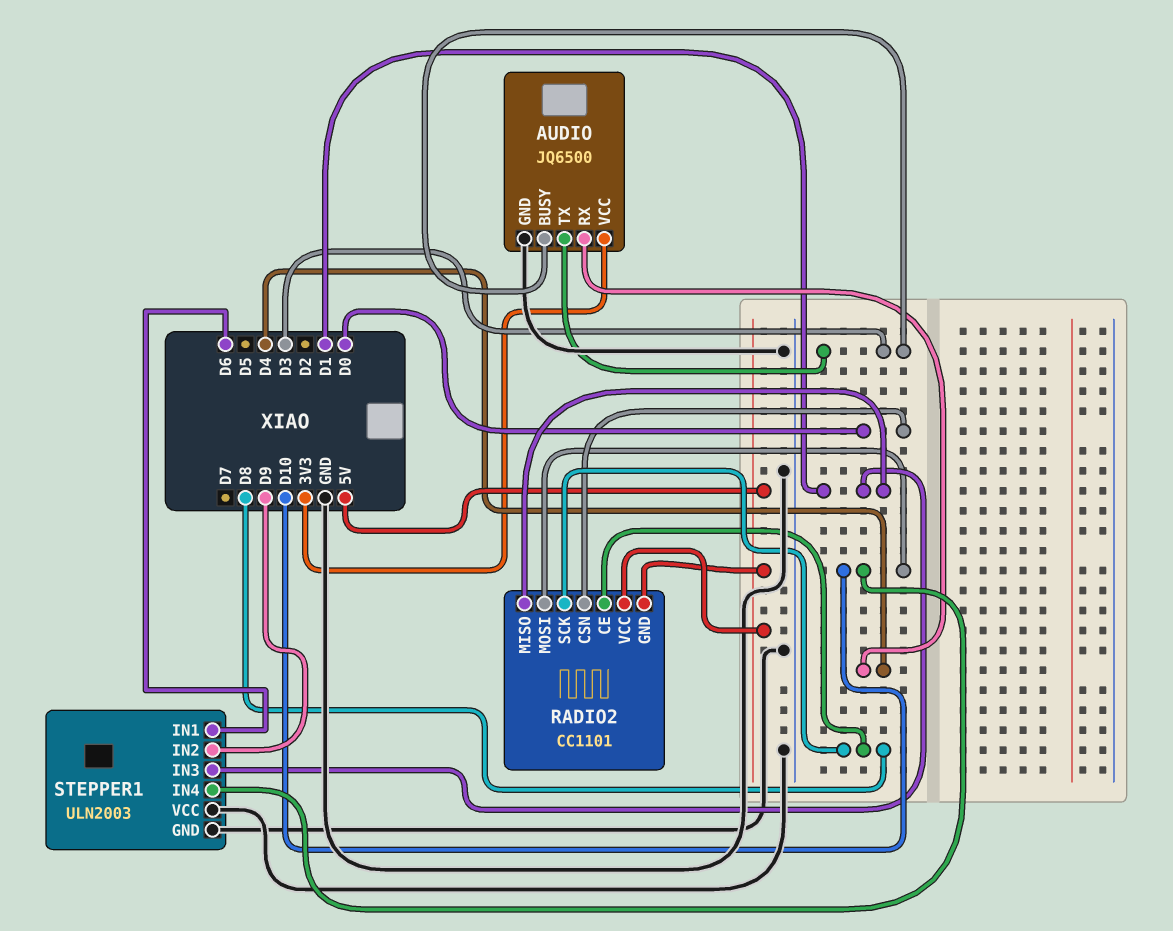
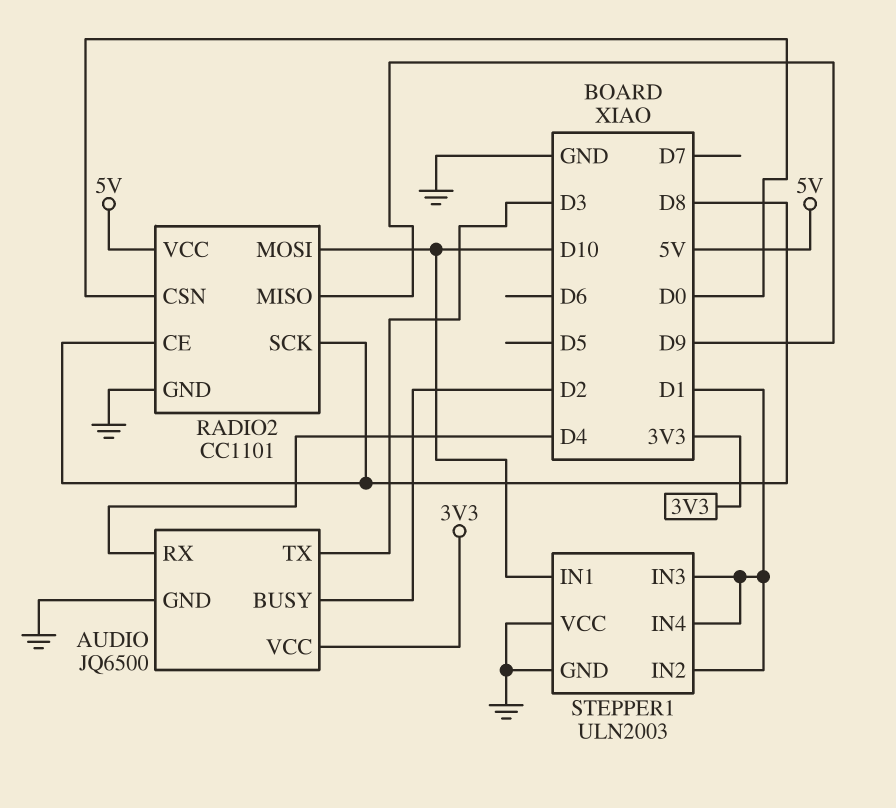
AUDIO pin BUSY: D3 -> D2
RADIO2 pin GND: 5V -> GND
RADIO2 pin MISO: D1 -> D9
STEPPER1 pin IN1: D6 -> D10
STEPPER1 pin IN2: D9 -> D1
STEPPER1 pin IN4: D10 -> D1

